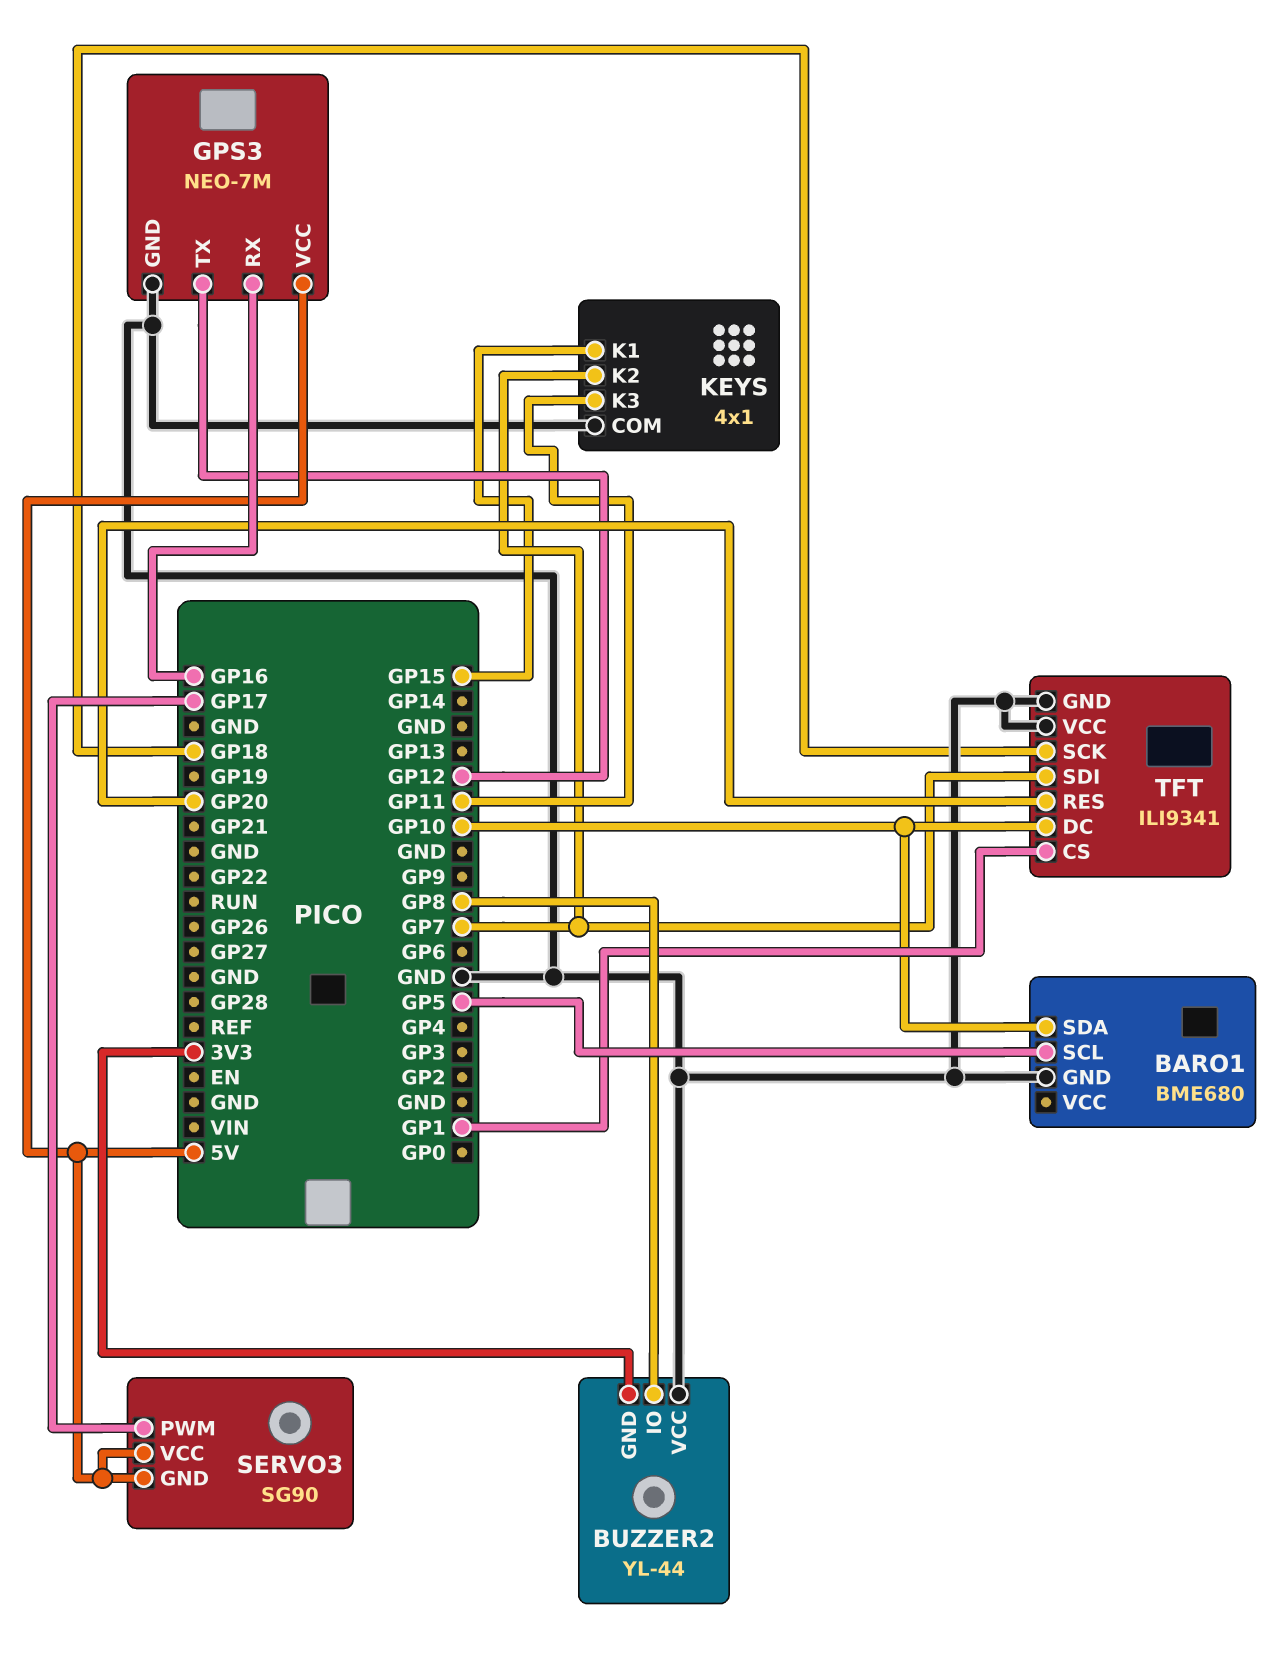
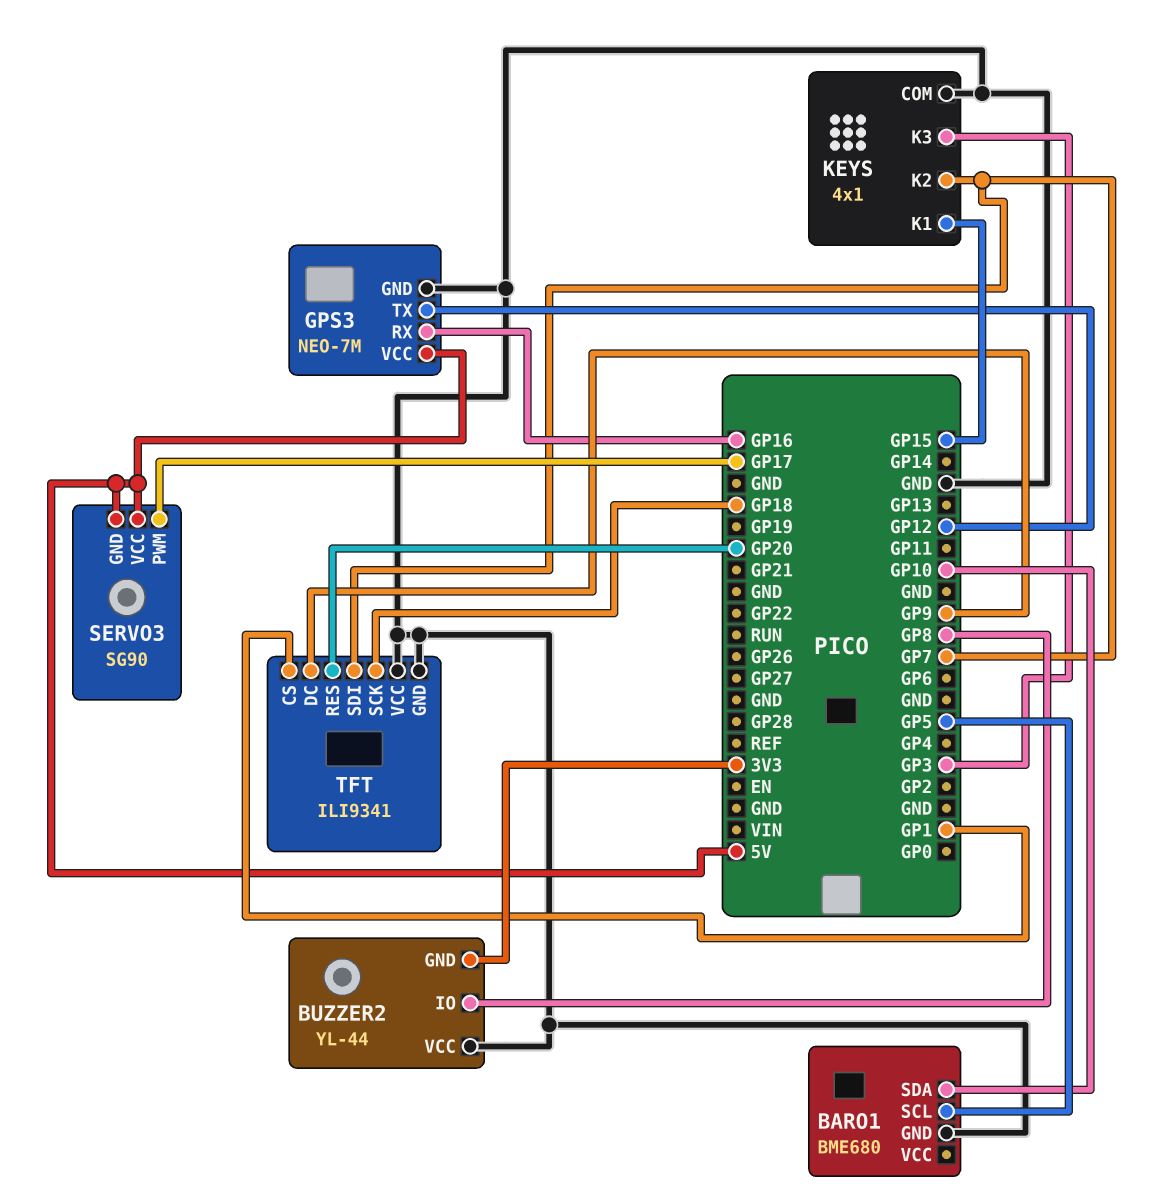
KEYS pin K3: GP11 -> GP3
TFT pin DC: GP10 -> GP9

